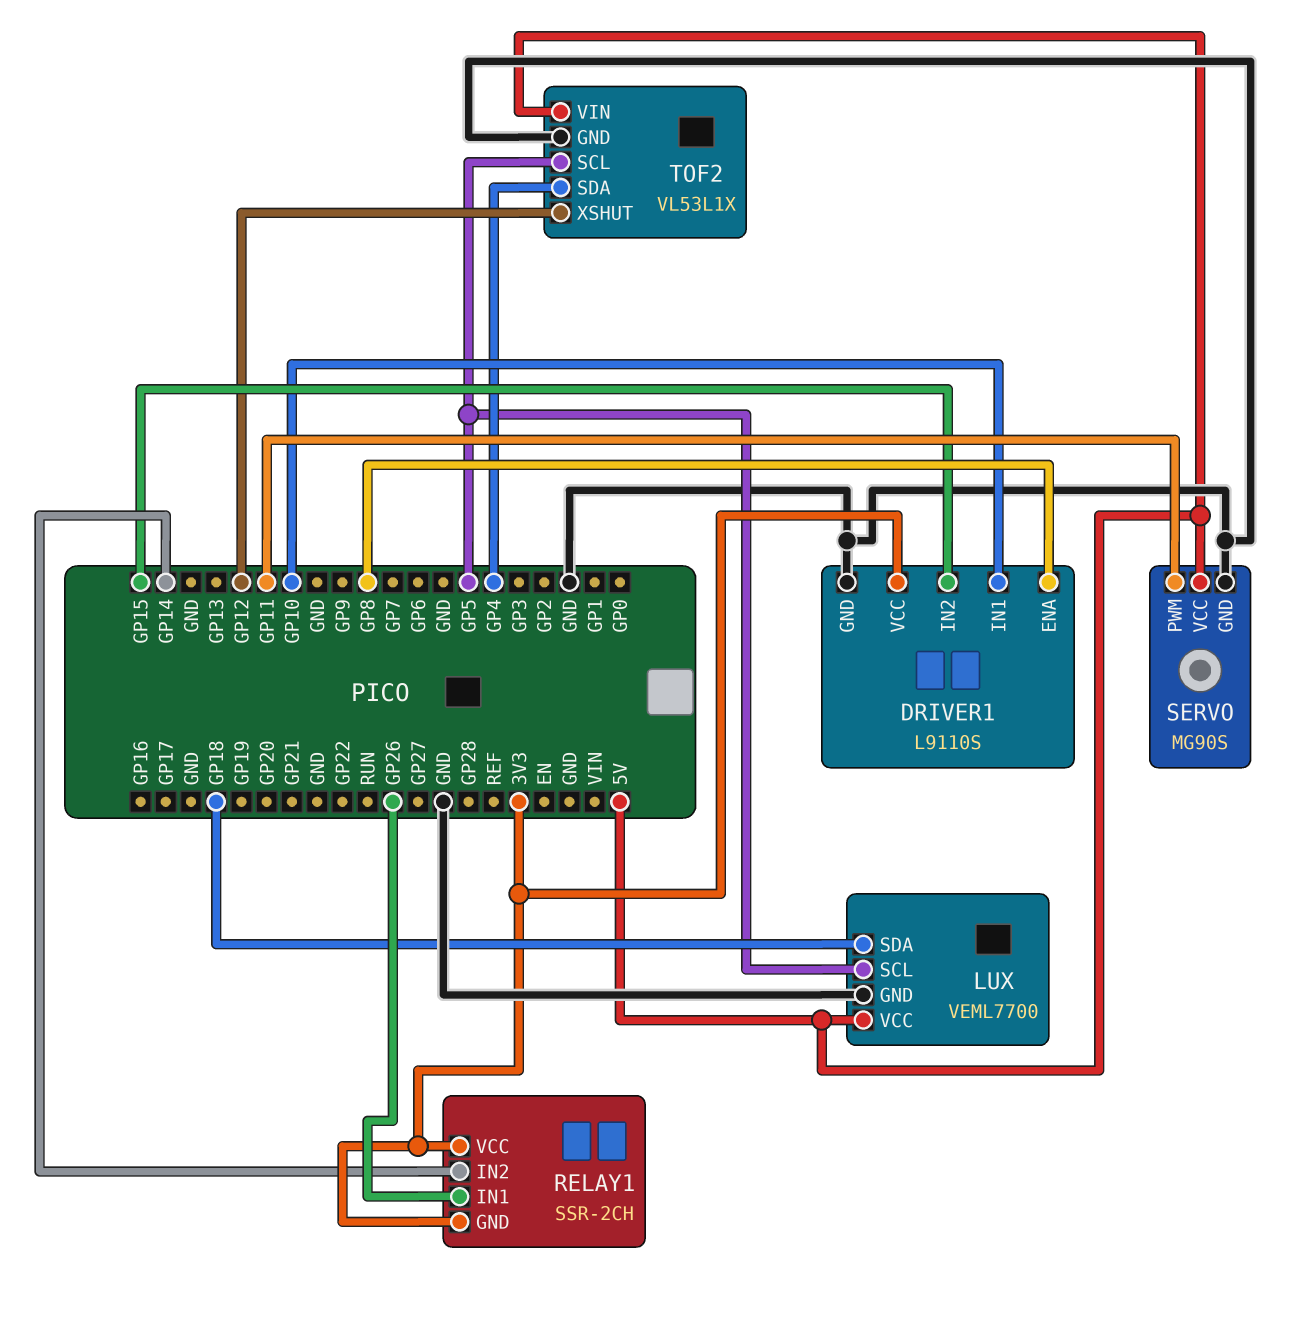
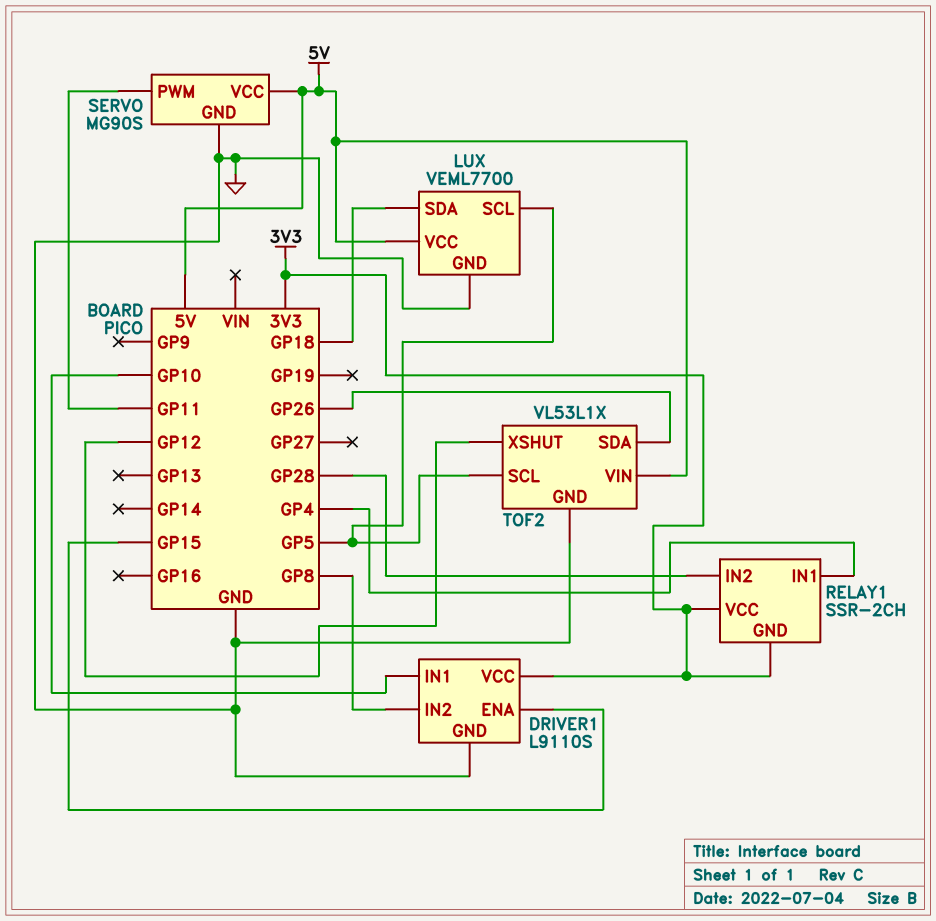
DRIVER1 pin ENA: GP8 -> GP15
DRIVER1 pin IN2: GP15 -> GP8
RELAY1 pin IN1: GP26 -> GP4
RELAY1 pin IN2: GP14 -> GP28
TOF2 pin SDA: GP4 -> GP26

